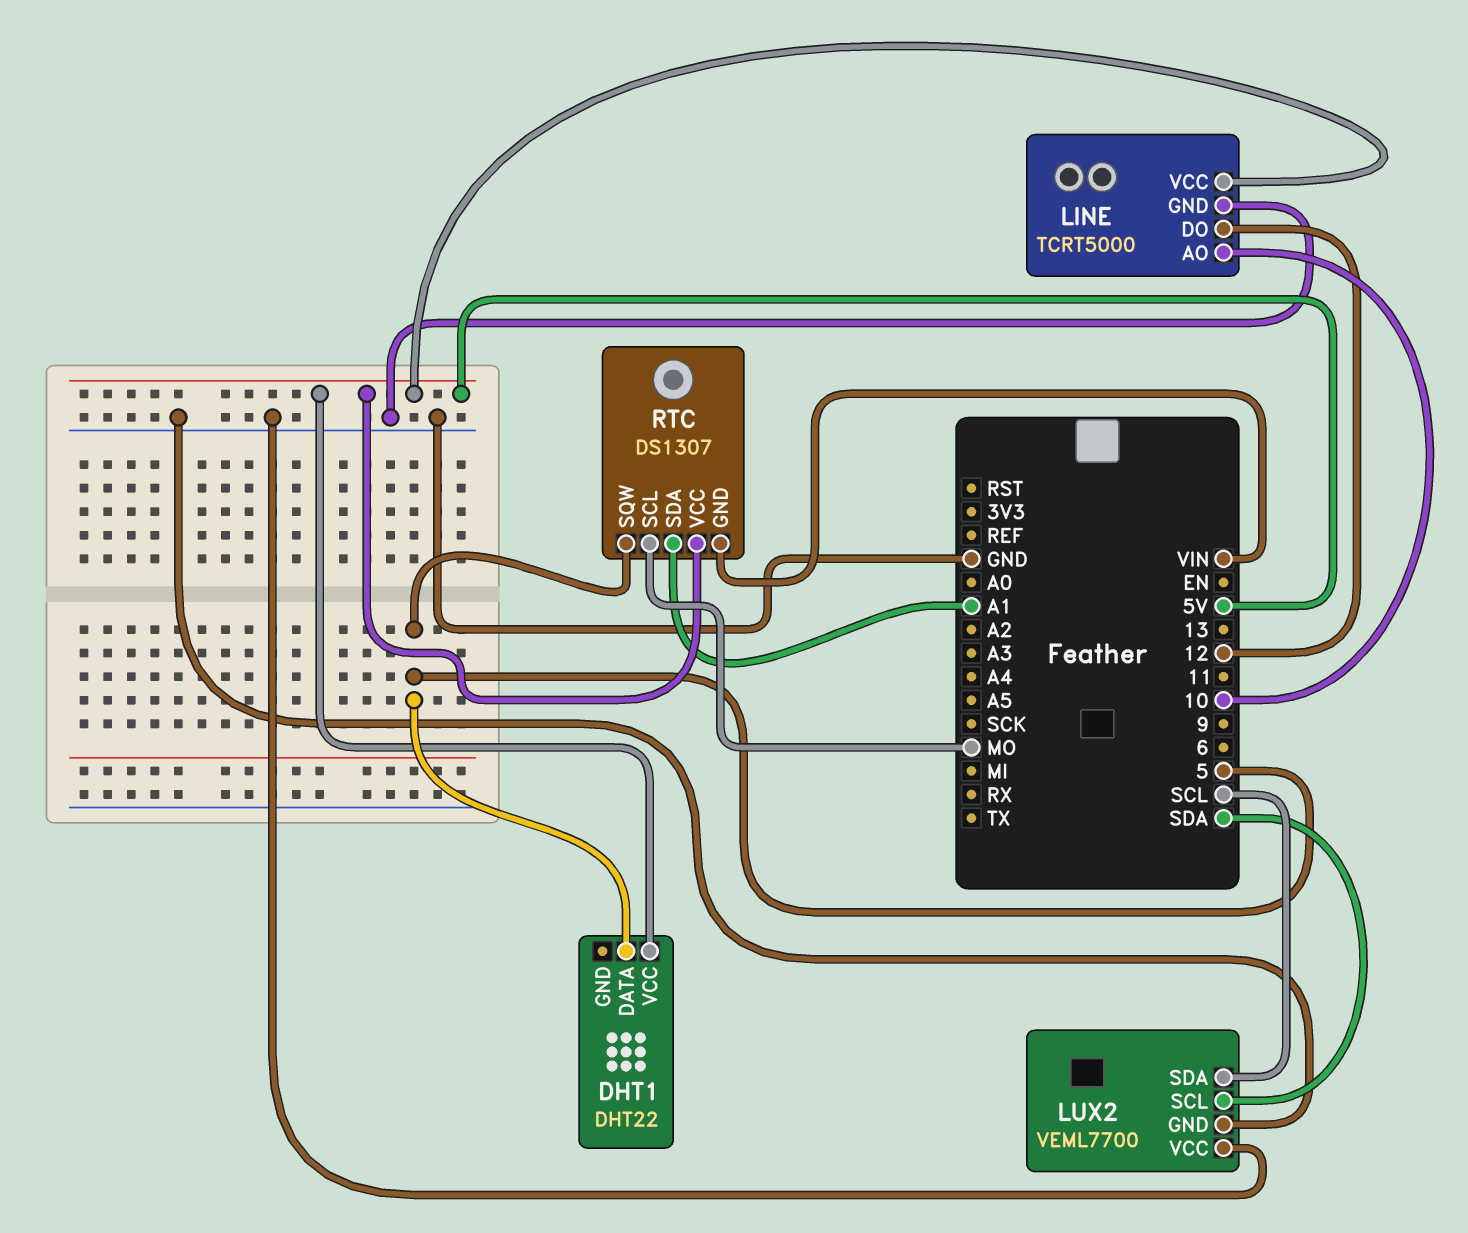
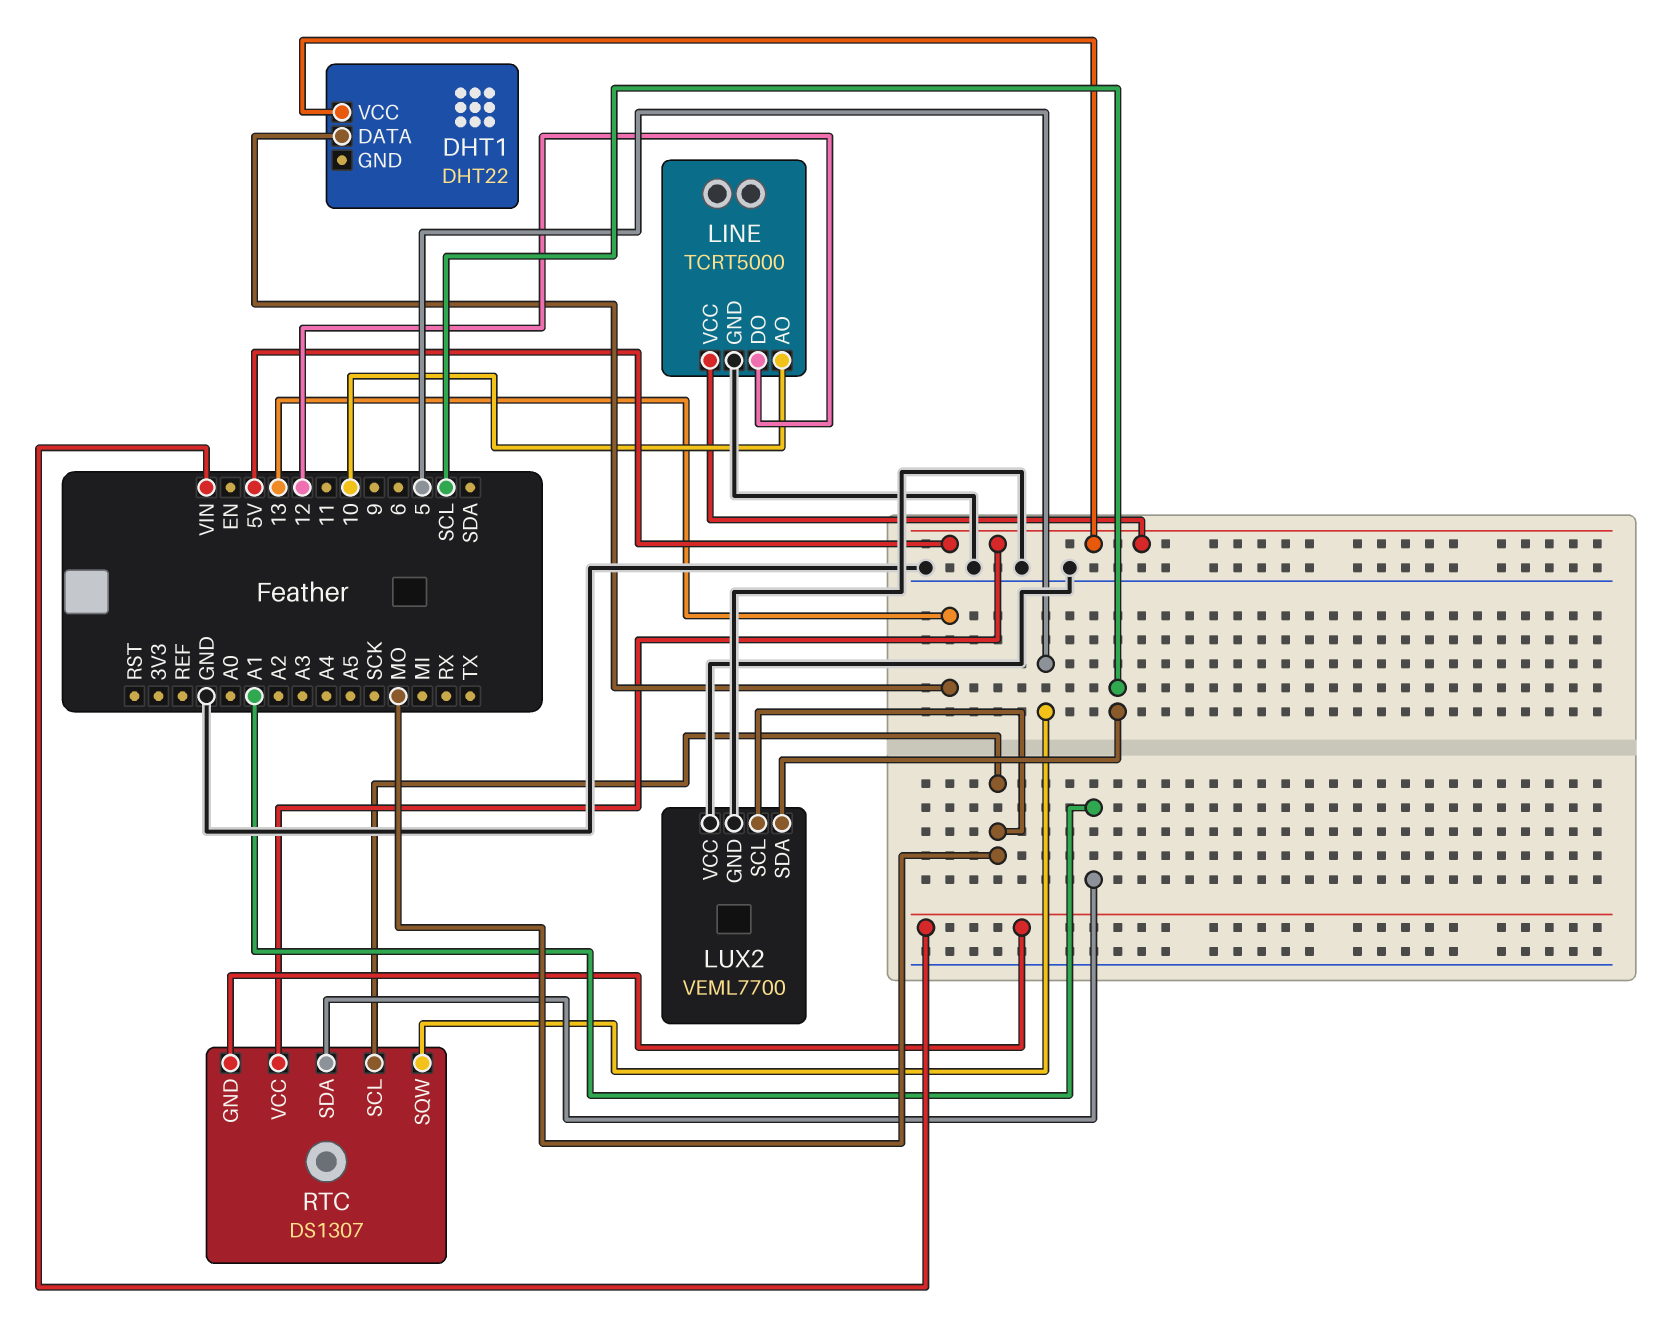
DHT1 pin DATA: 5 -> 13
LUX2 pin SCL: SDA -> MO

